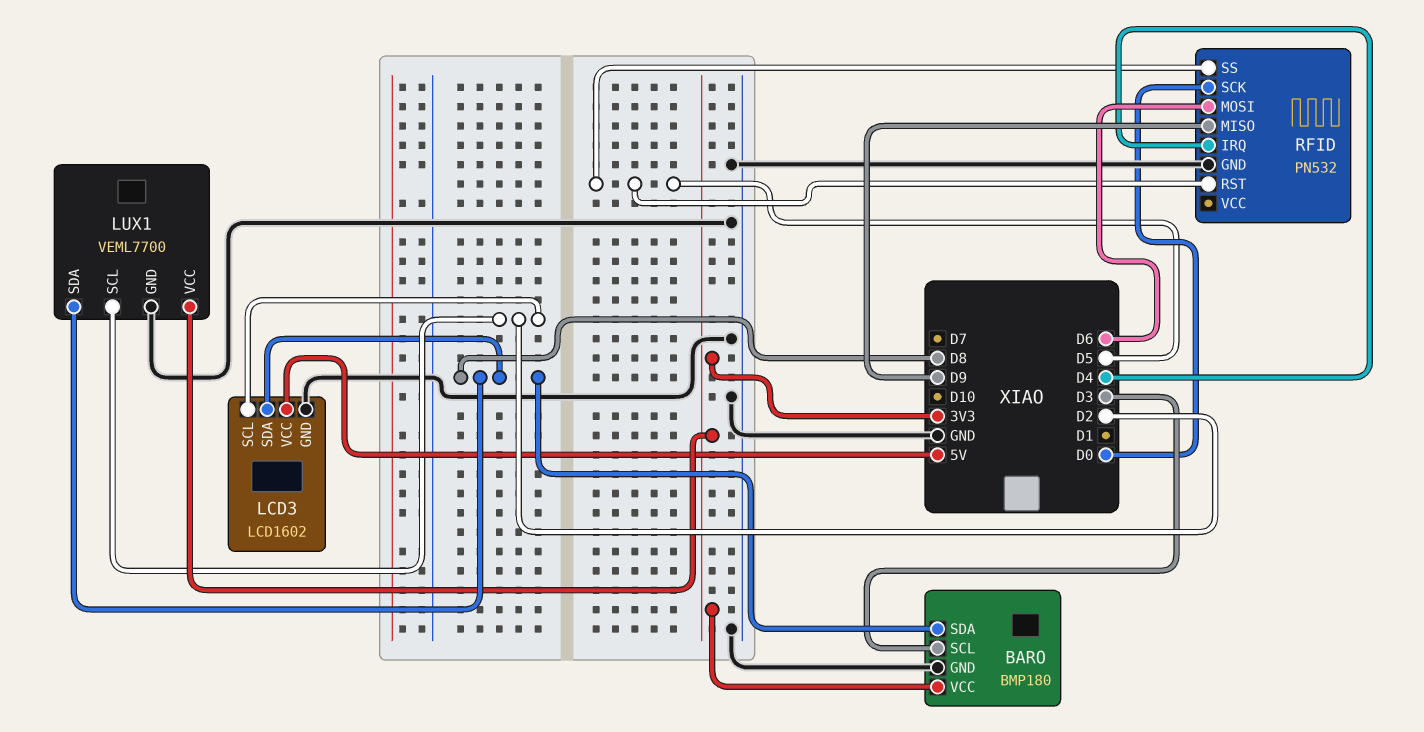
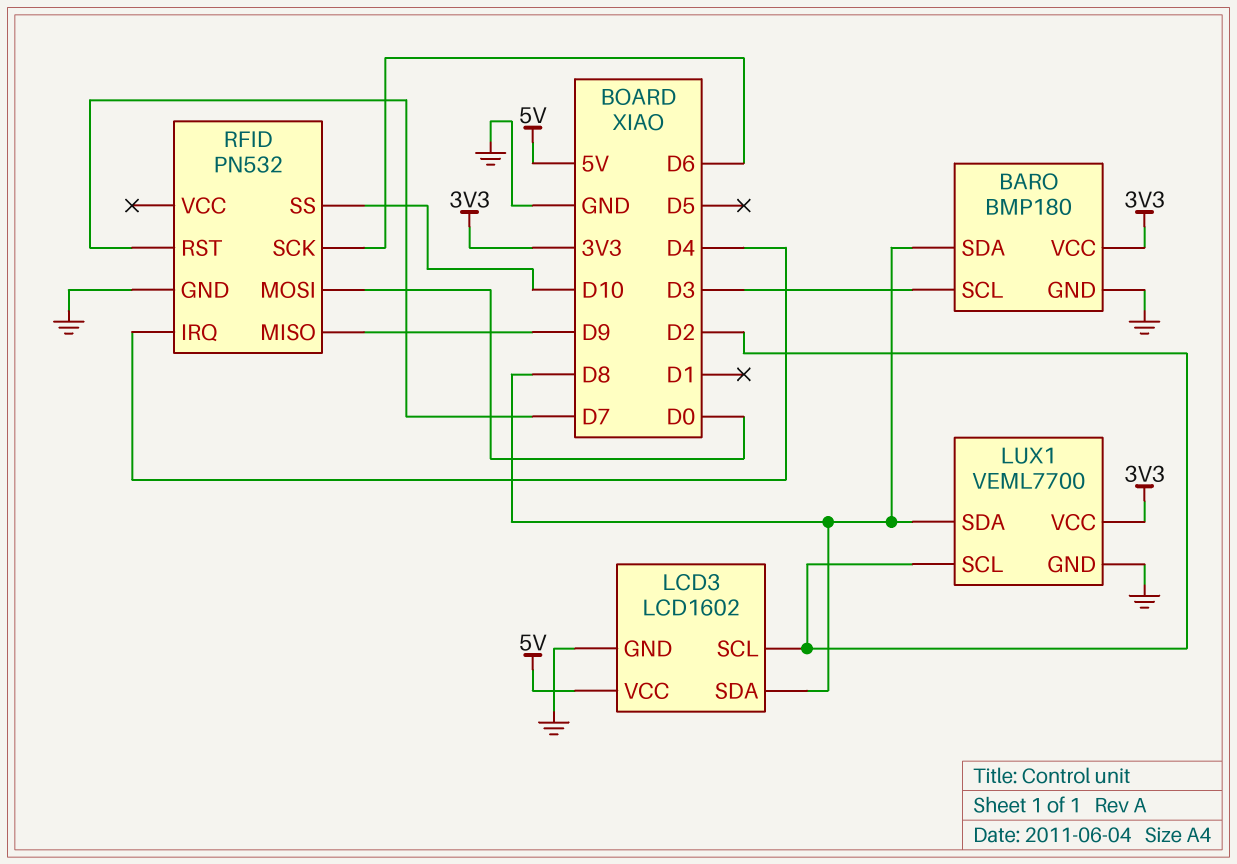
RFID pin MOSI: D6 -> D0
RFID pin RST: D5 -> D7
RFID pin SCK: D0 -> D6
RFID pin SS: D5 -> D10

